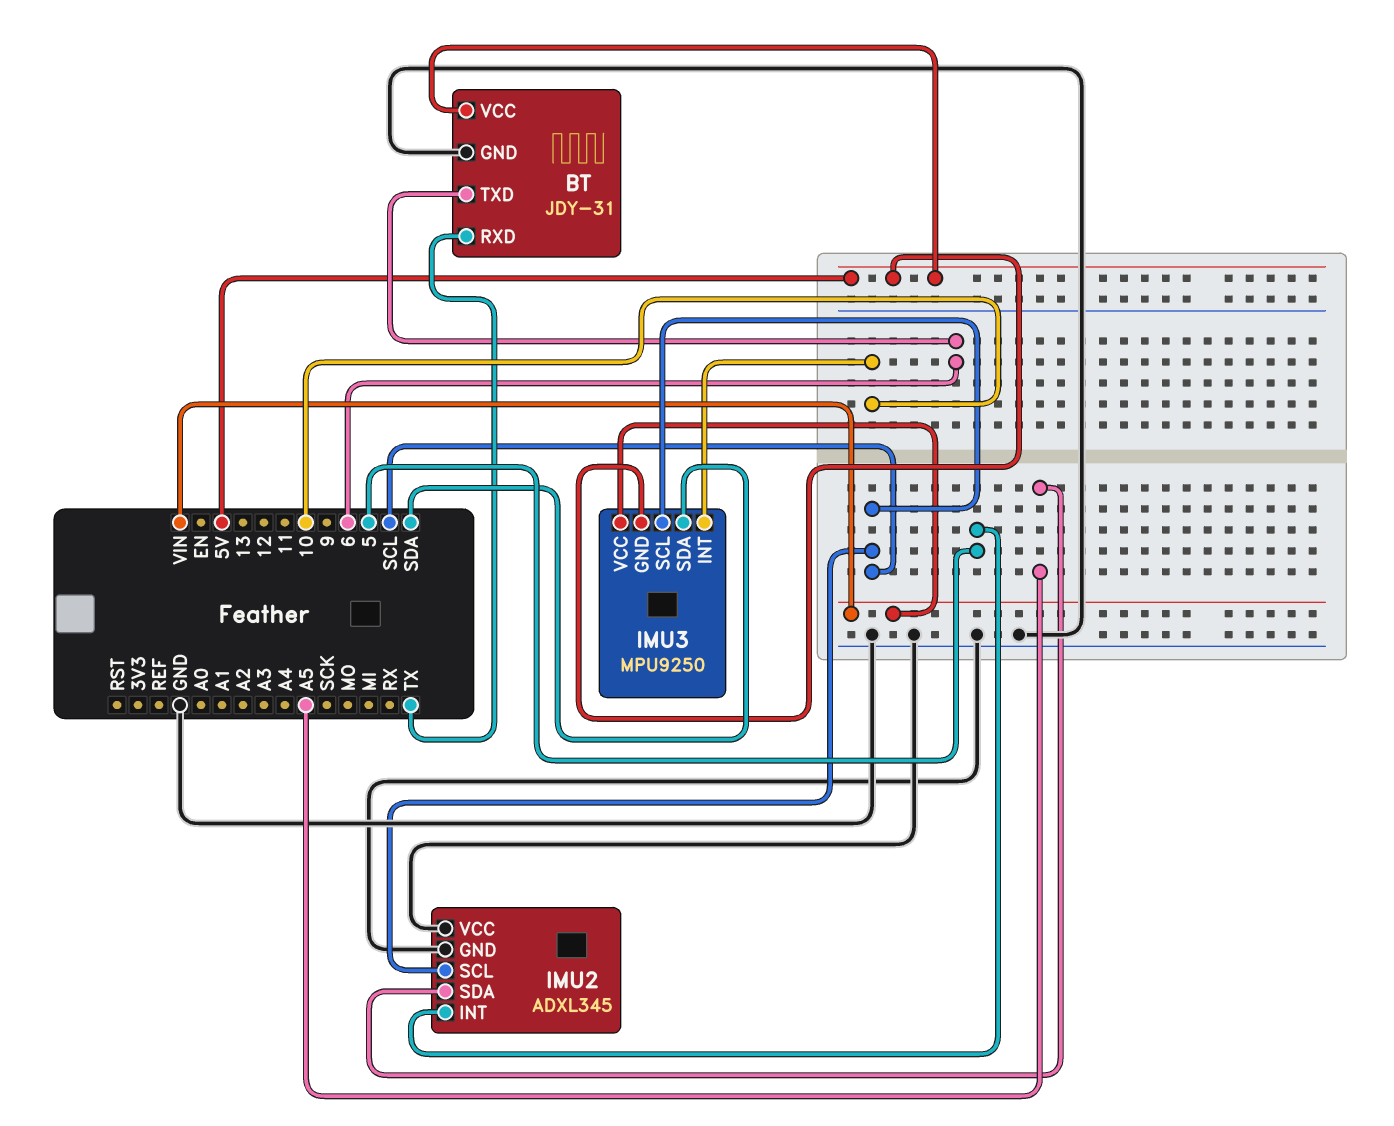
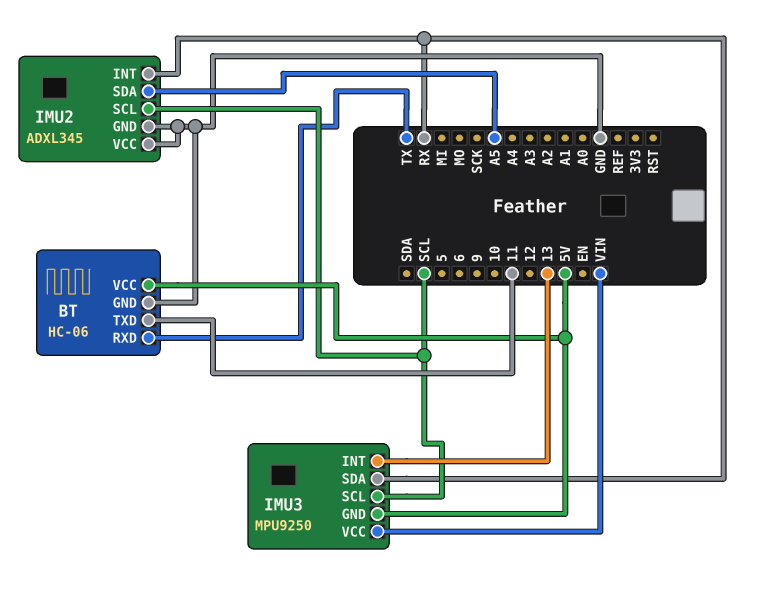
BT: JDY-31 -> HC-06
BT pin TXD: 6 -> 11
IMU2 pin INT: 5 -> RX
IMU3 pin INT: 10 -> 13
IMU3 pin SDA: SDA -> RX

